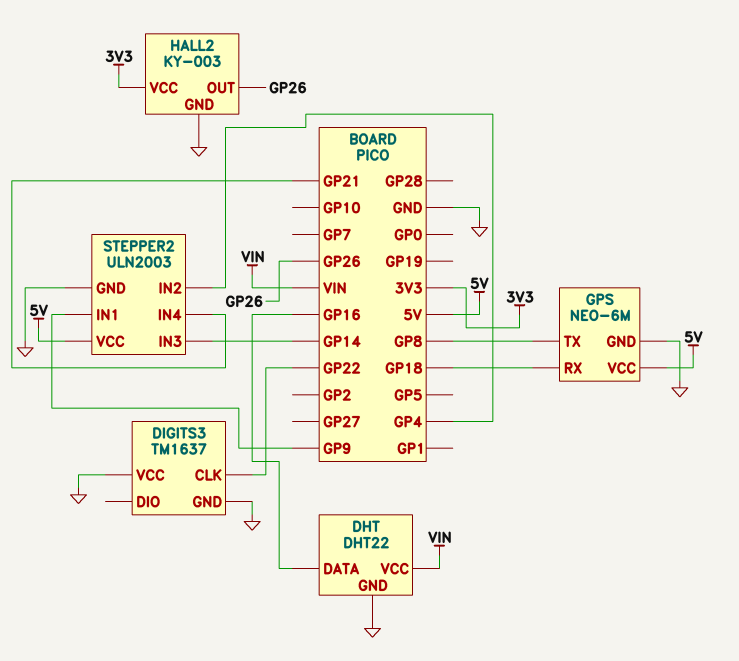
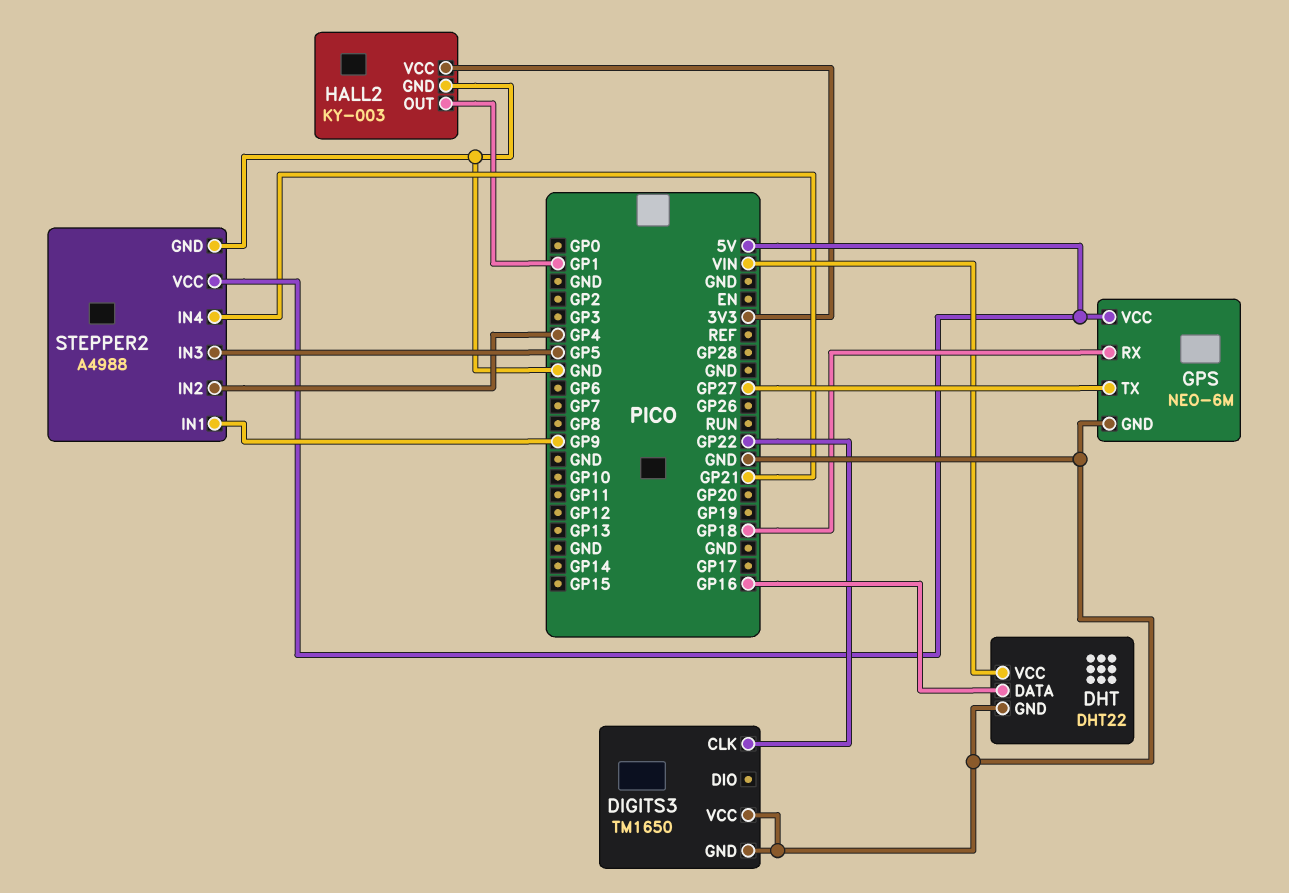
DIGITS3: TM1637 -> TM1650
GPS pin TX: GP8 -> GP27
HALL2 pin OUT: GP26 -> GP1
STEPPER2: ULN2003 -> A4988
STEPPER2 pin IN3: GP14 -> GP5

